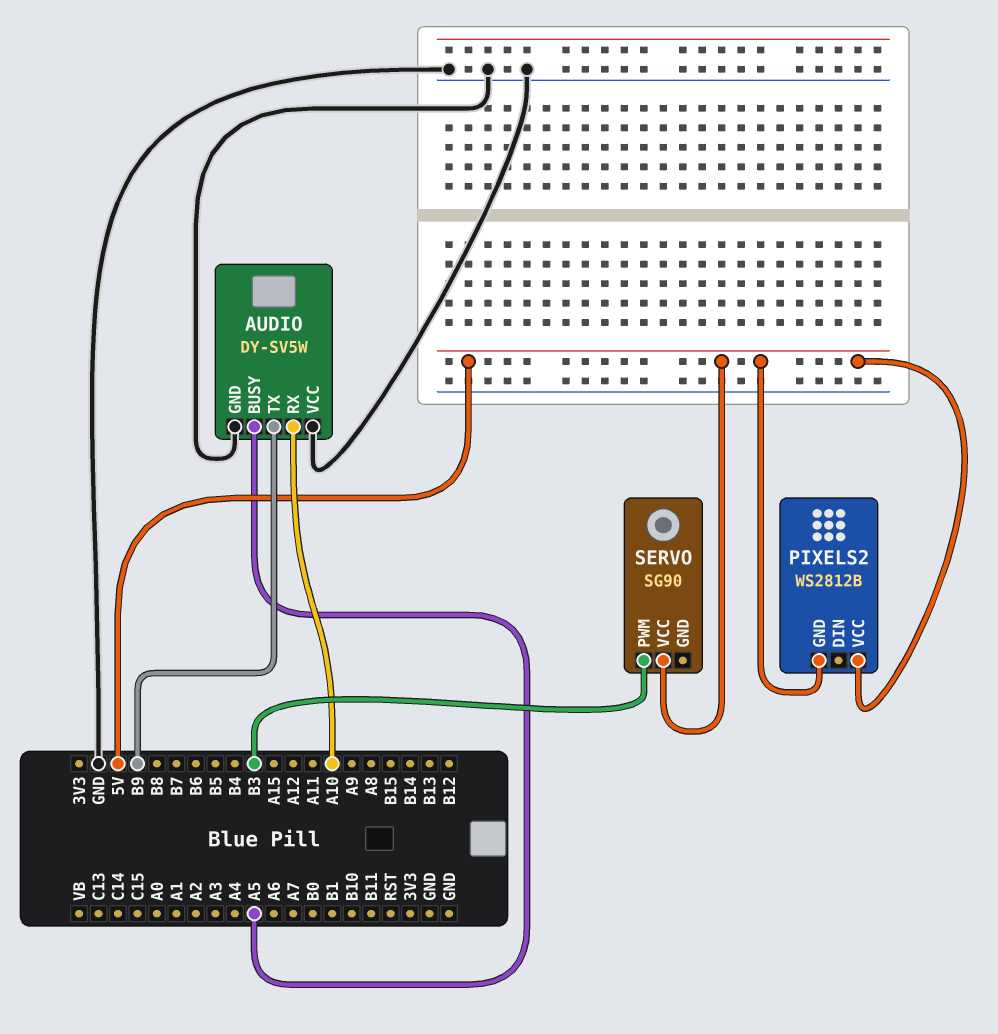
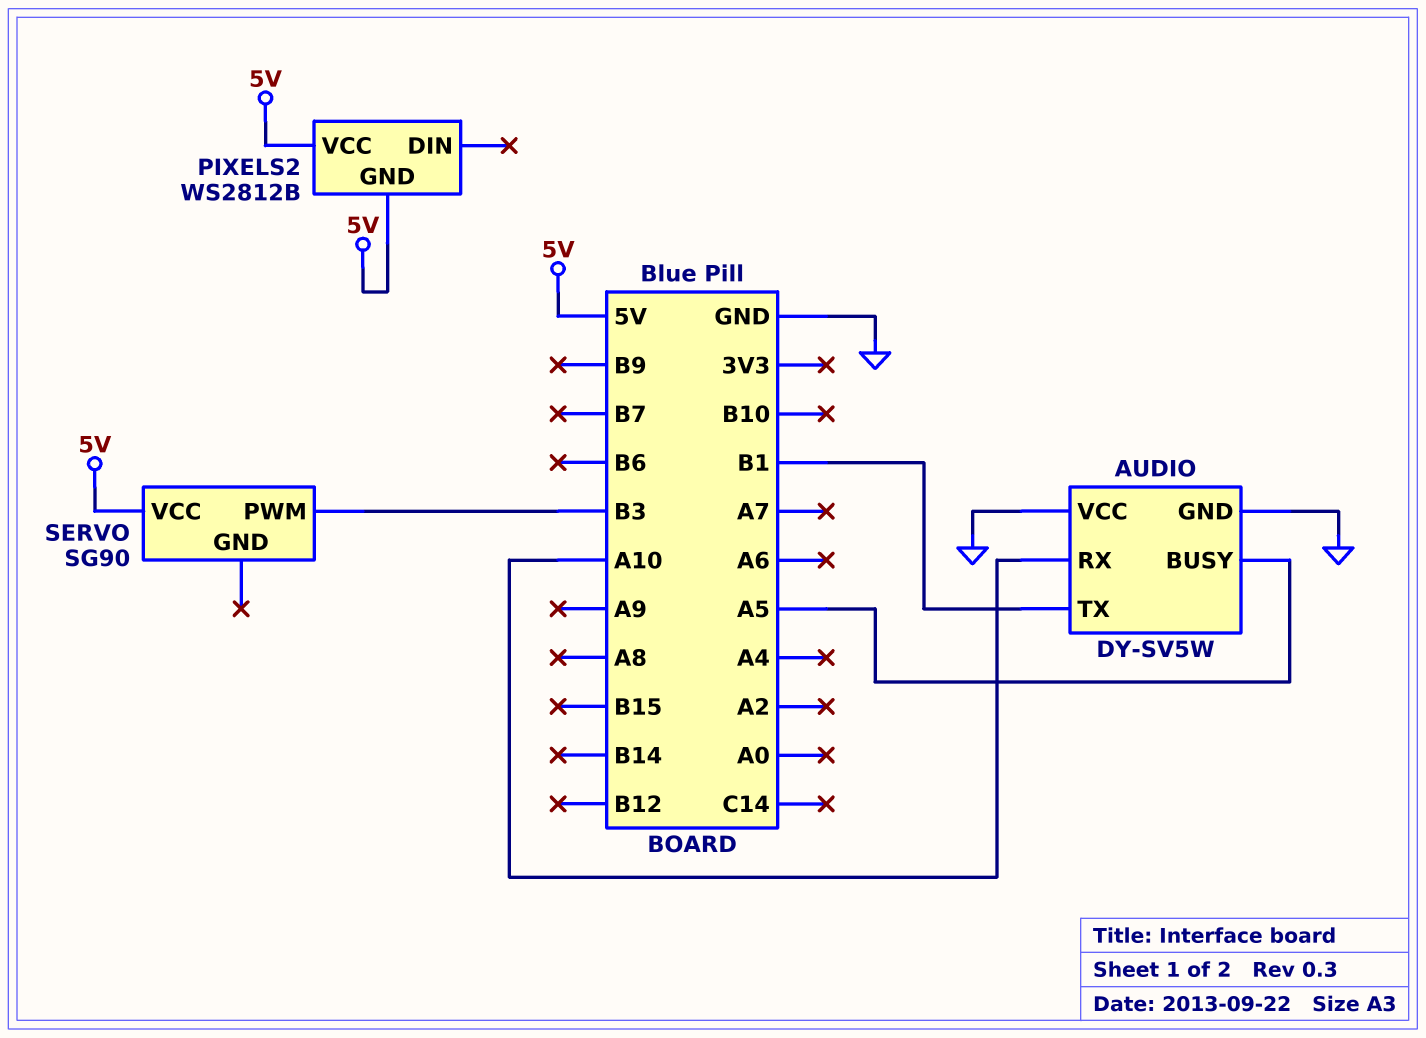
AUDIO pin TX: B9 -> B1

